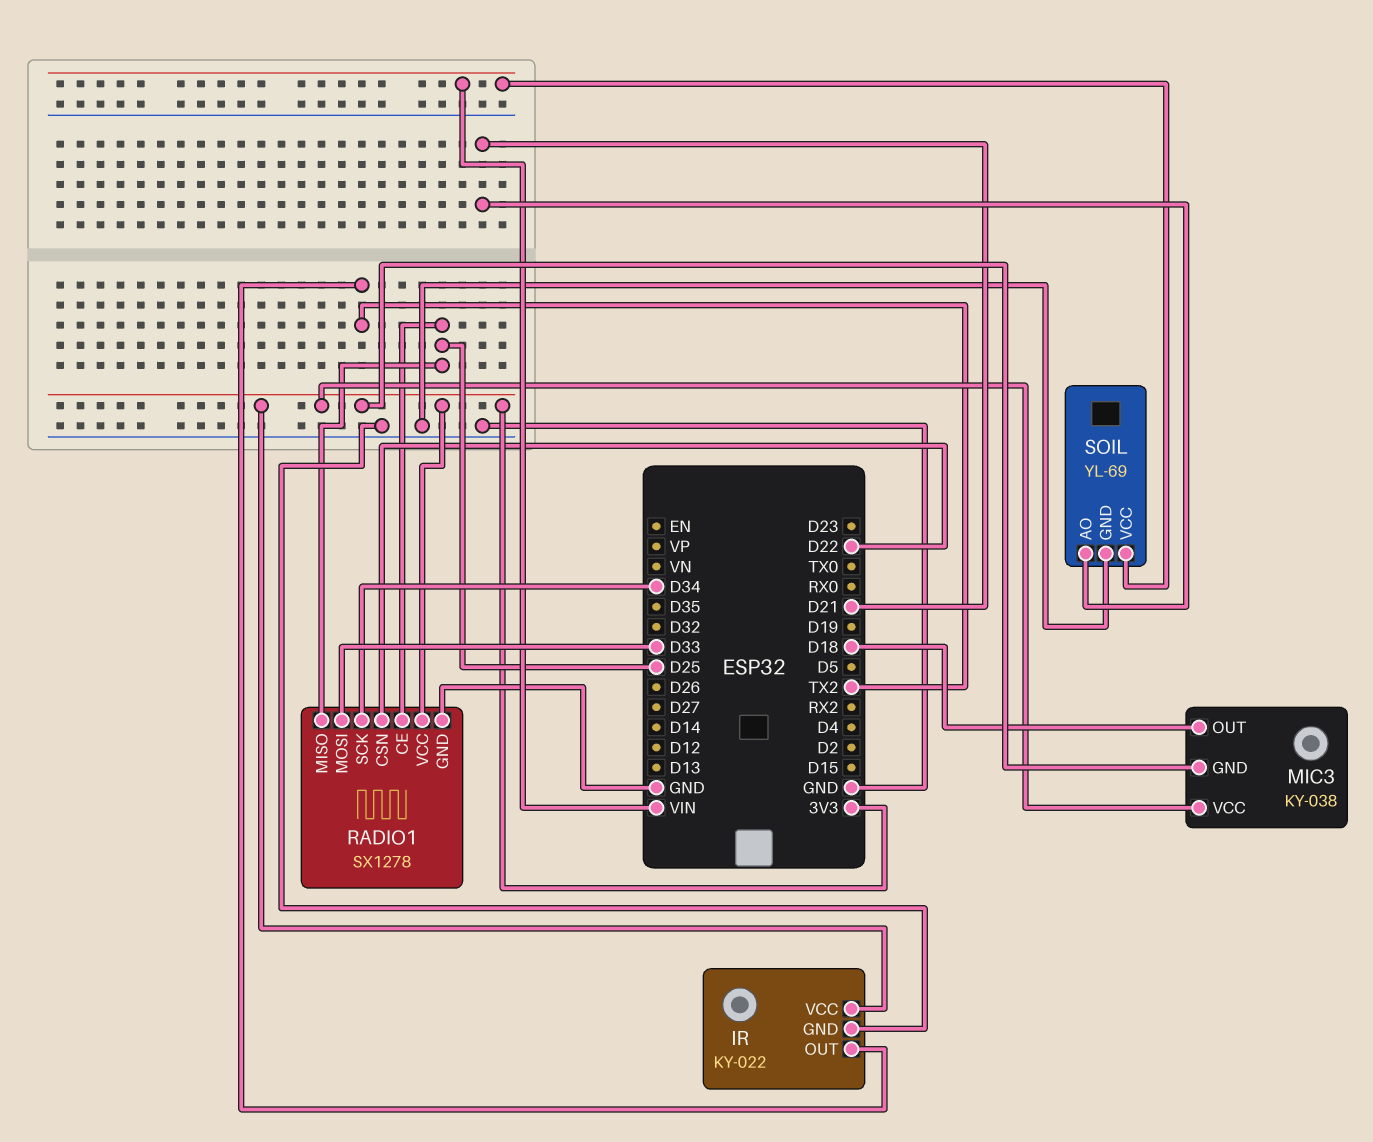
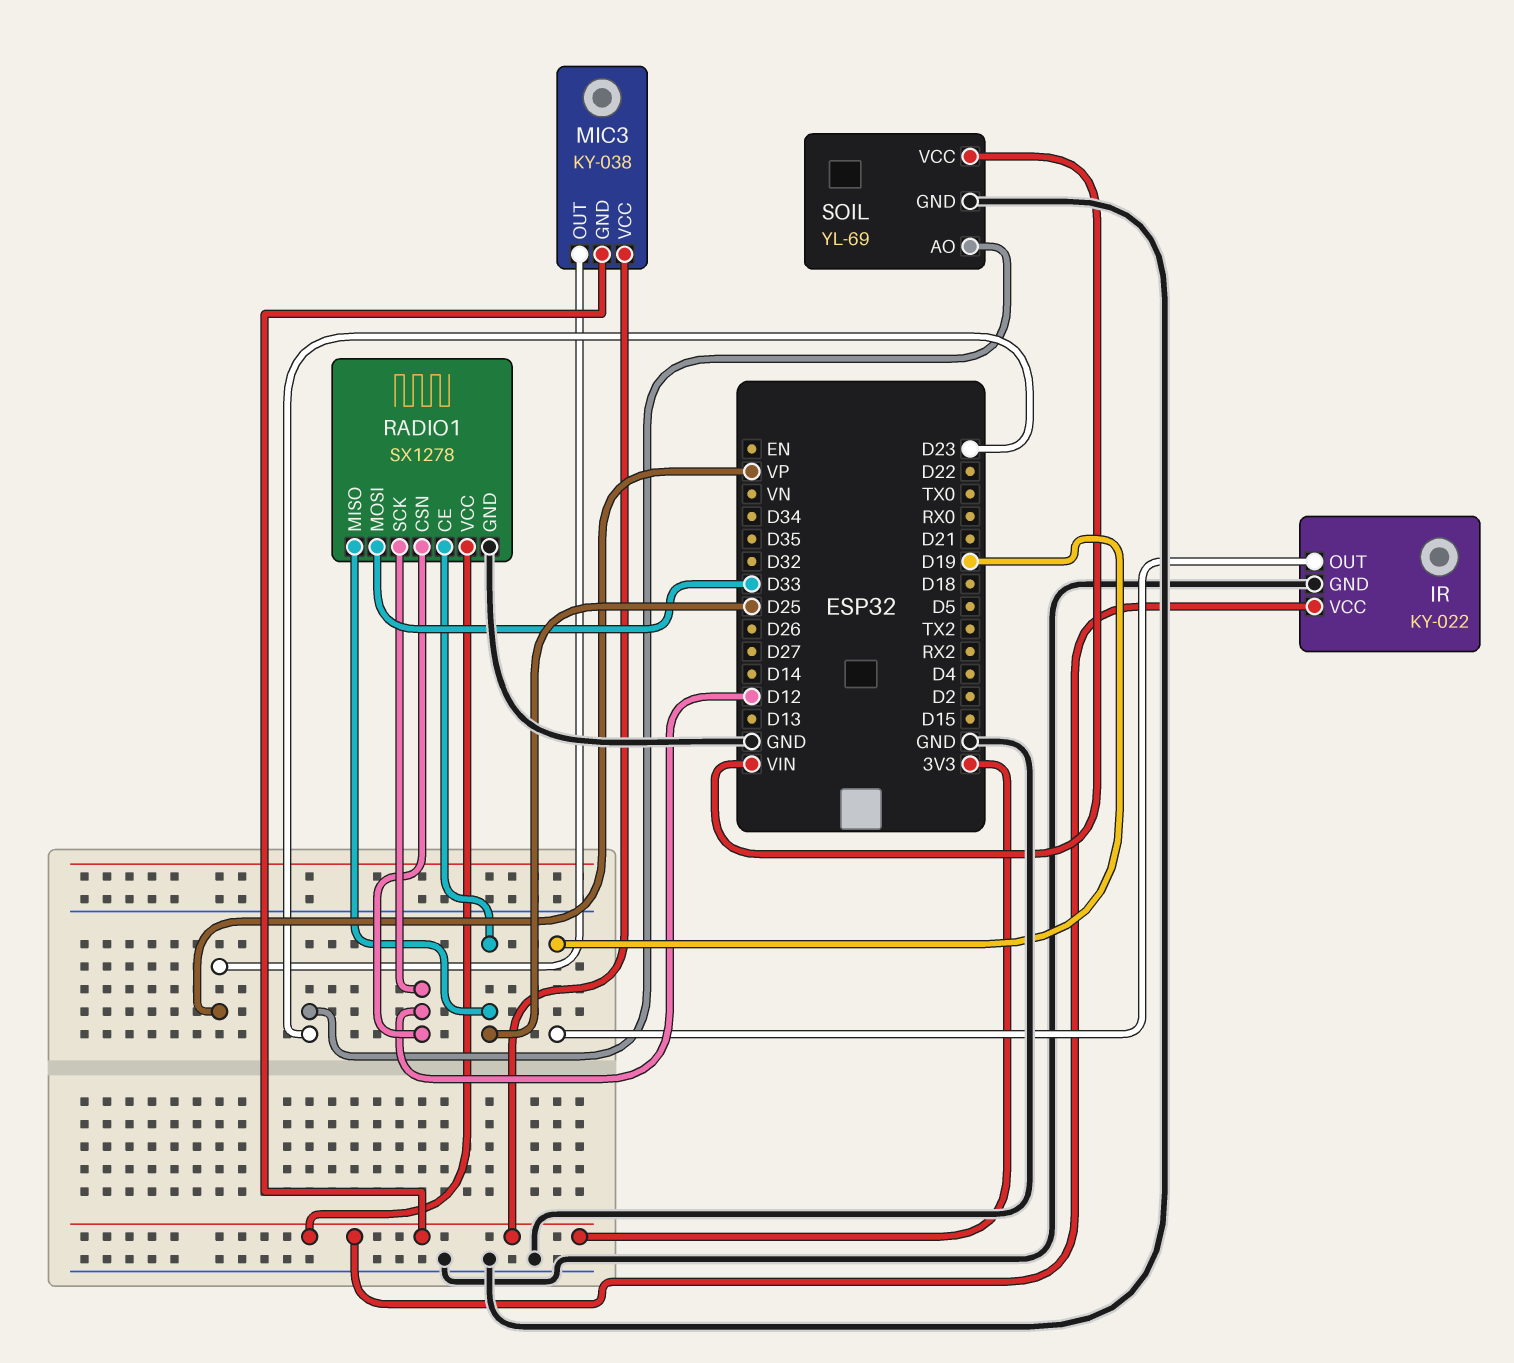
IR pin OUT: TX2 -> D19
MIC3 pin OUT: D18 -> VP
RADIO1 pin CSN: D22 -> D12
RADIO1 pin SCK: D34 -> D12
SOIL pin AO: D21 -> D23

